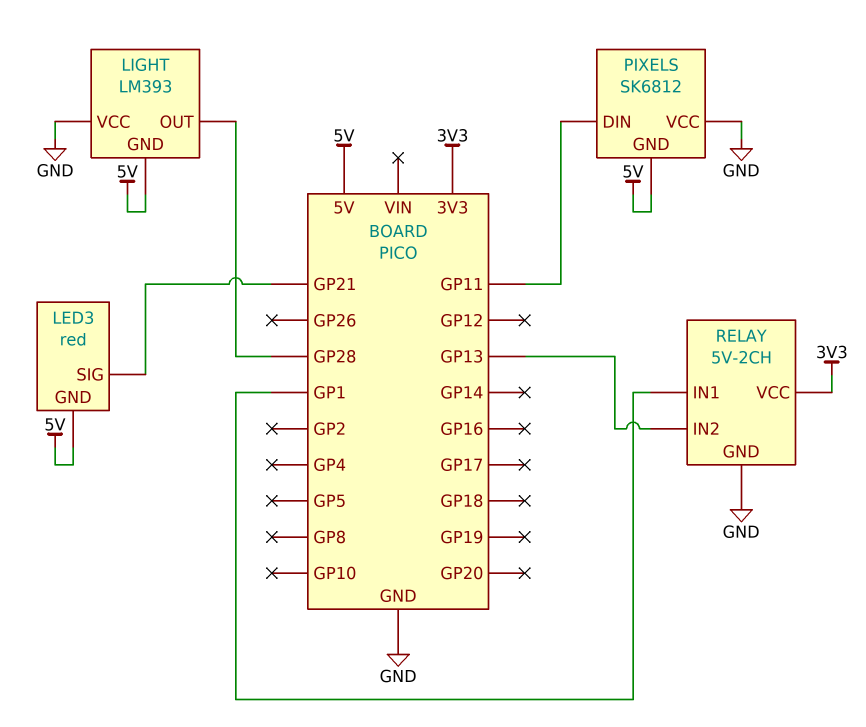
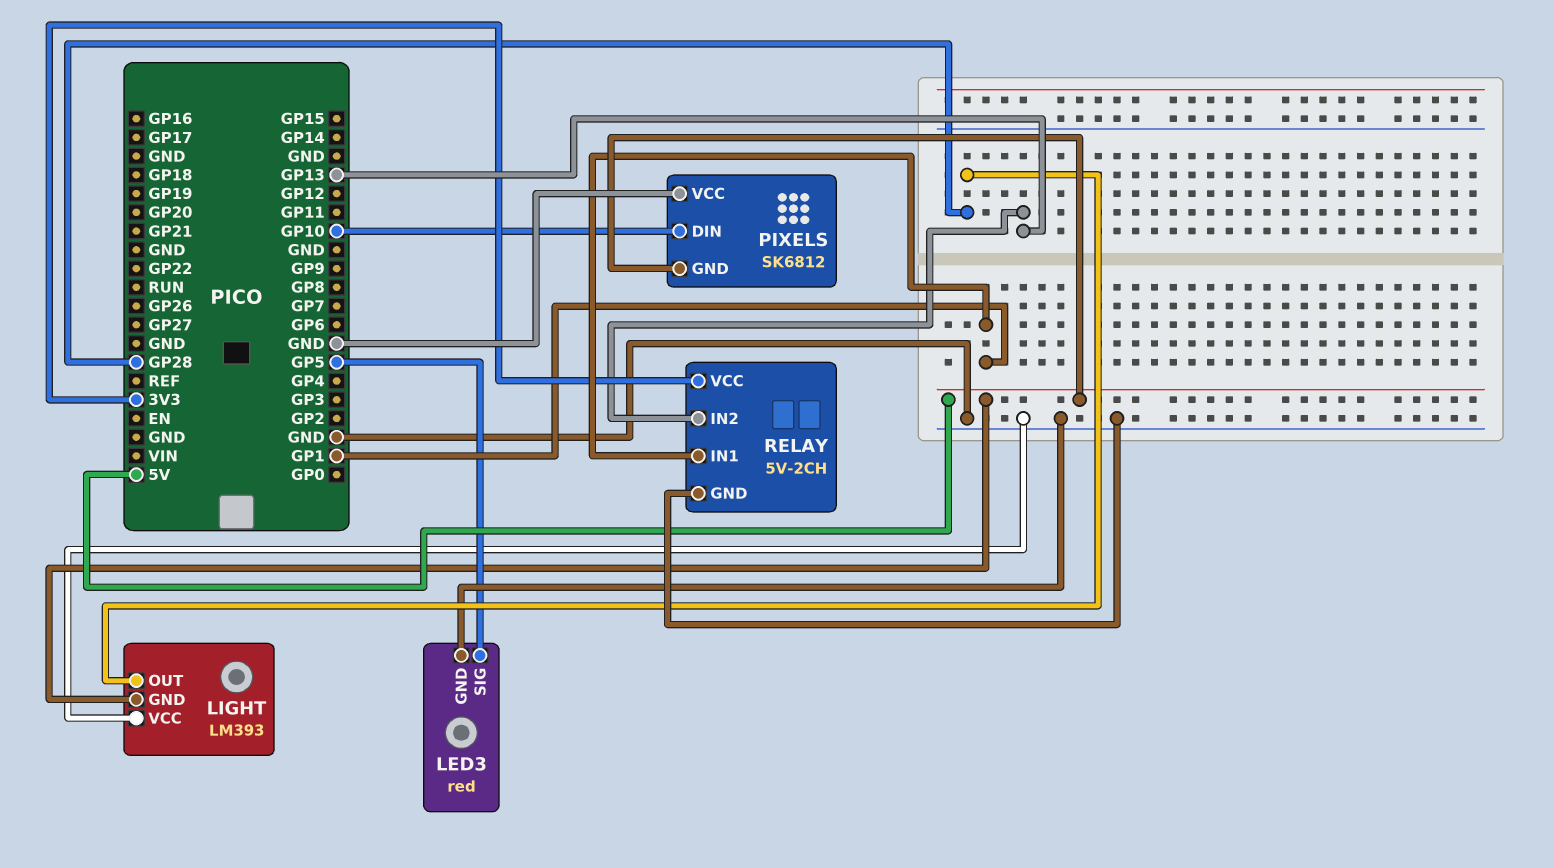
LED3 pin GND: 5V -> GND
LED3 pin SIG: GP21 -> GP5
PIXELS pin DIN: GP11 -> GP10

